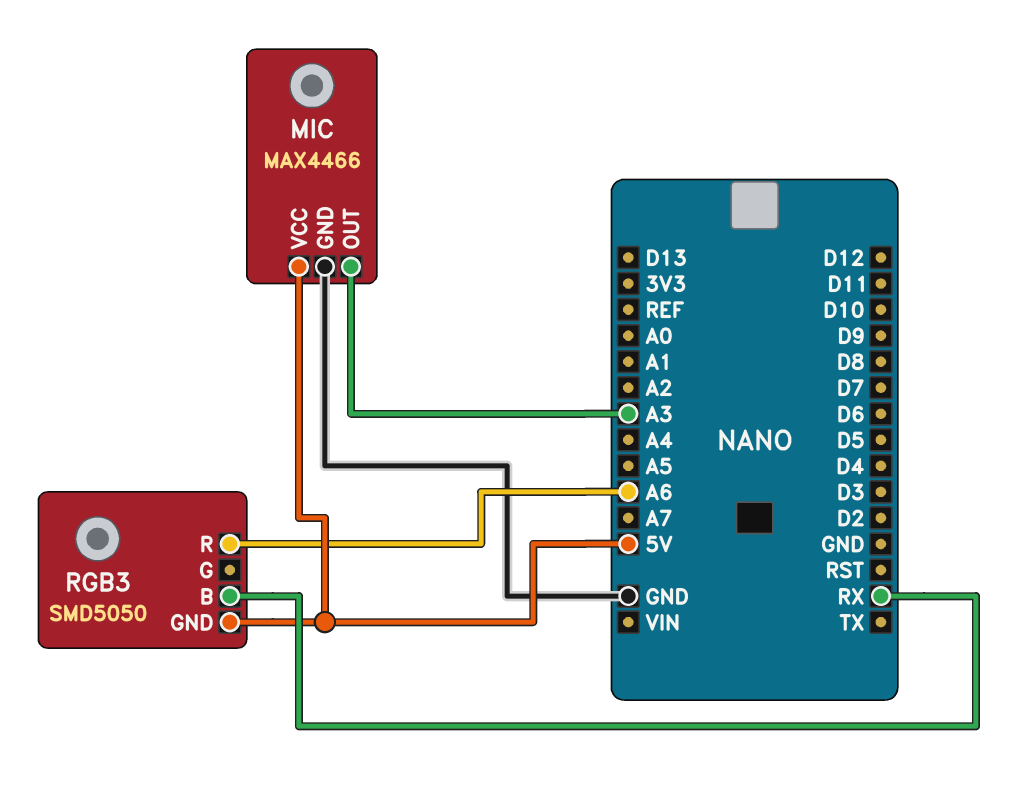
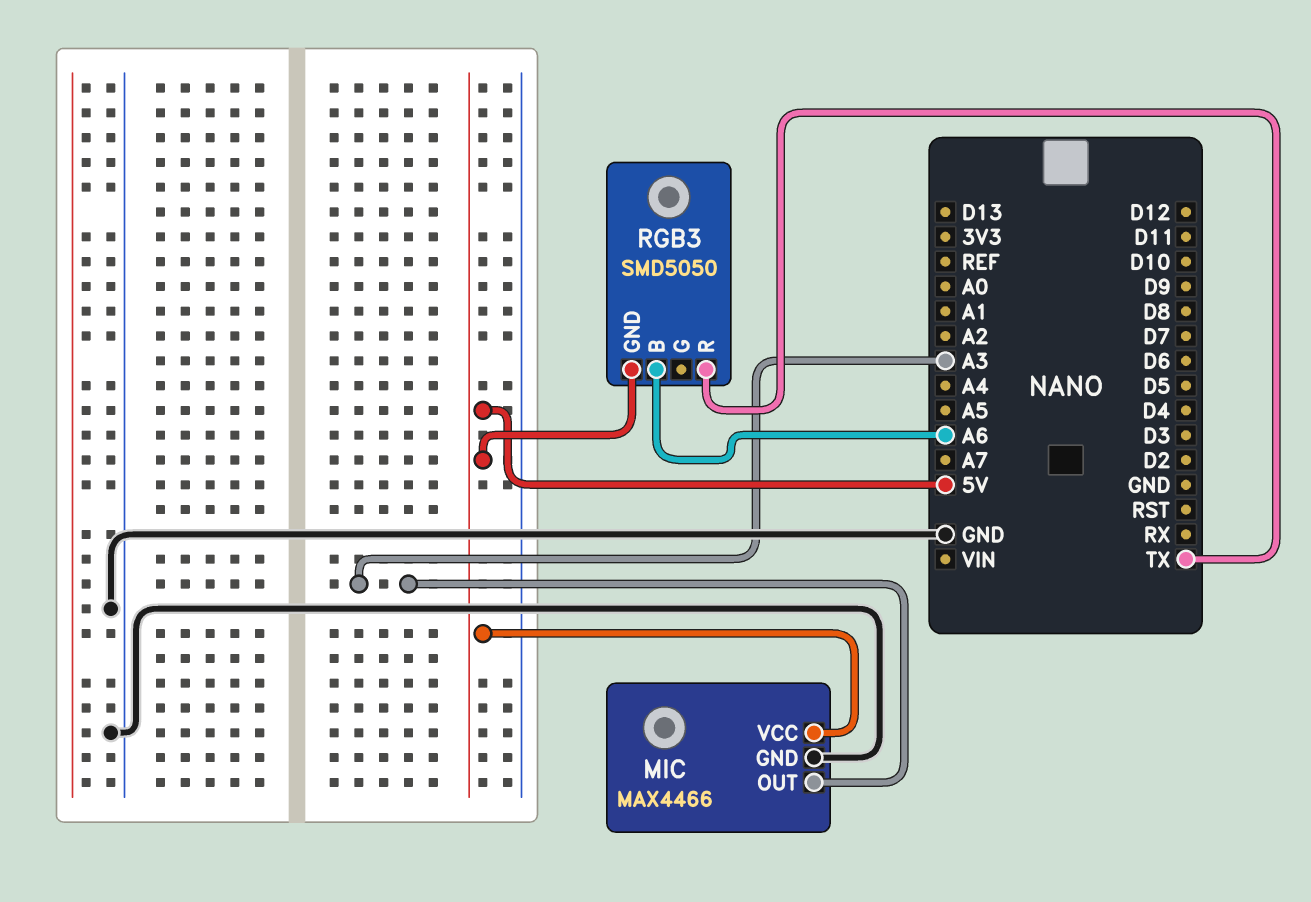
RGB3 pin B: RX -> A6
RGB3 pin R: A6 -> TX

